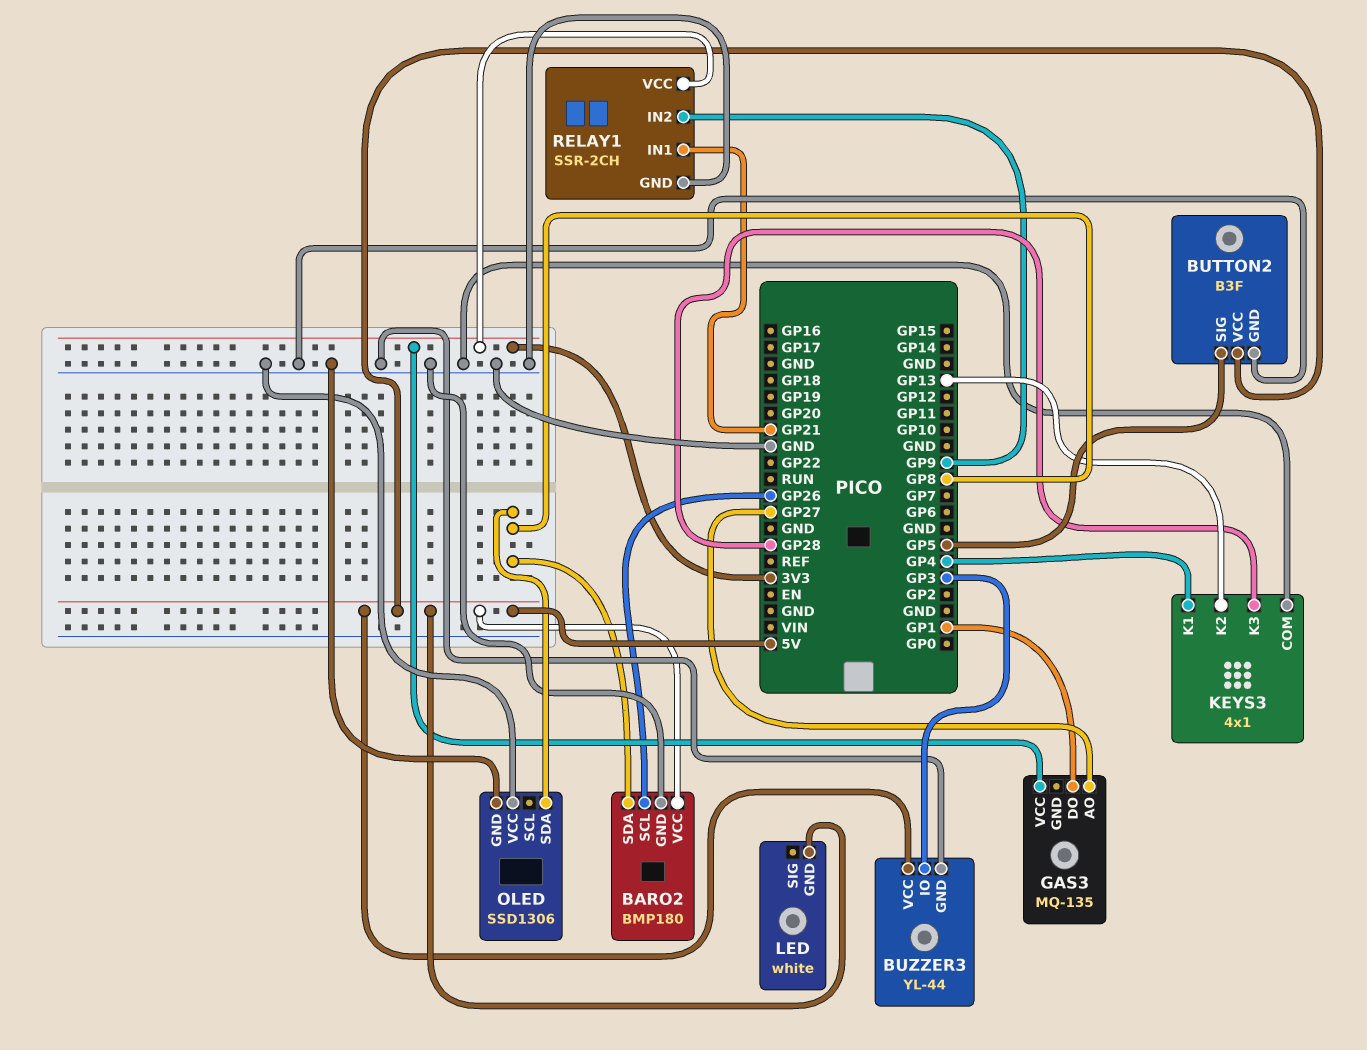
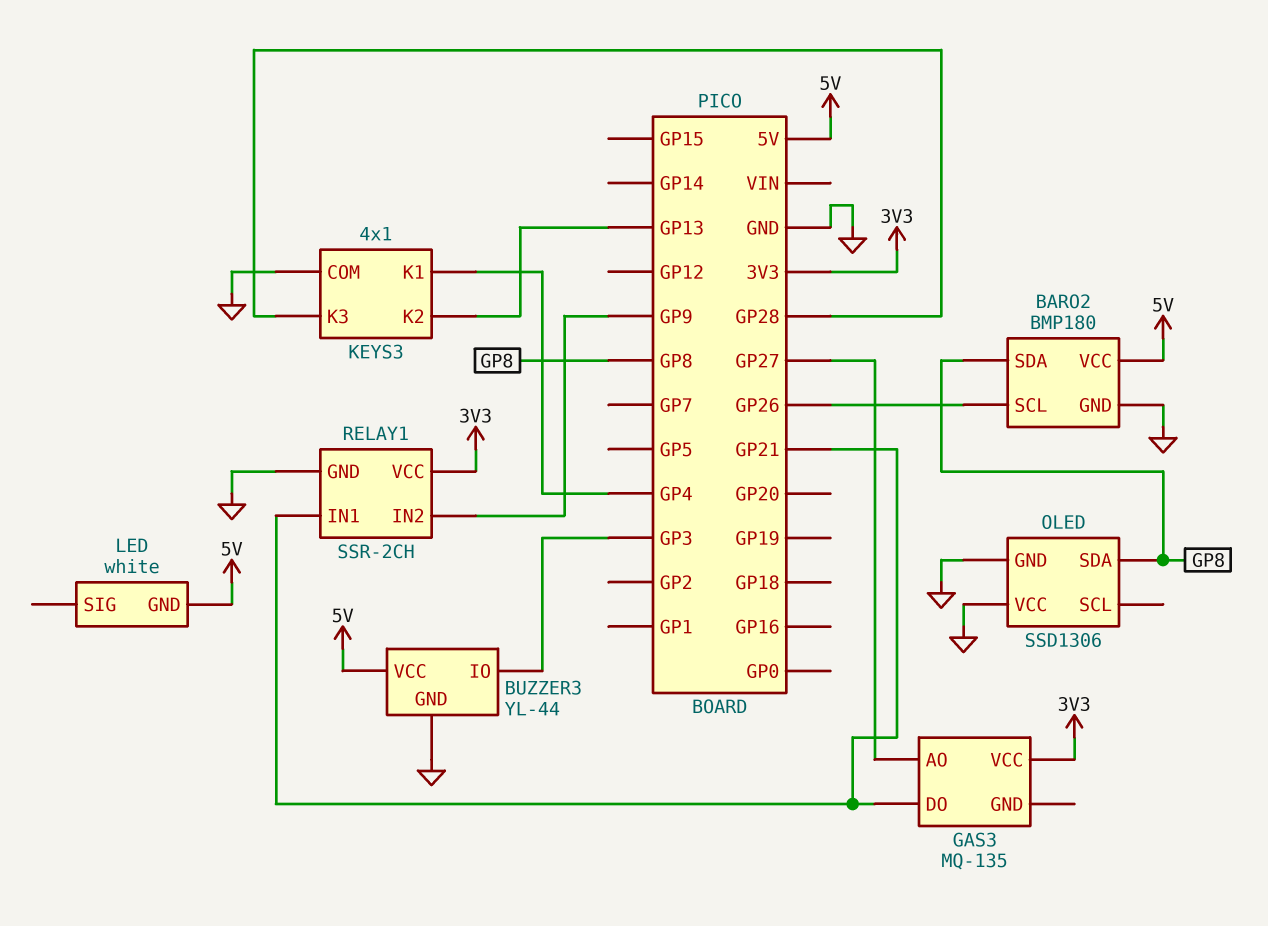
BUTTON2: B3F -> none
BUTTON2 pin GND: GND -> none
BUTTON2 pin SIG: GP5 -> none
BUTTON2 pin VCC: 5V -> none
GAS3 pin DO: GP1 -> GP21

